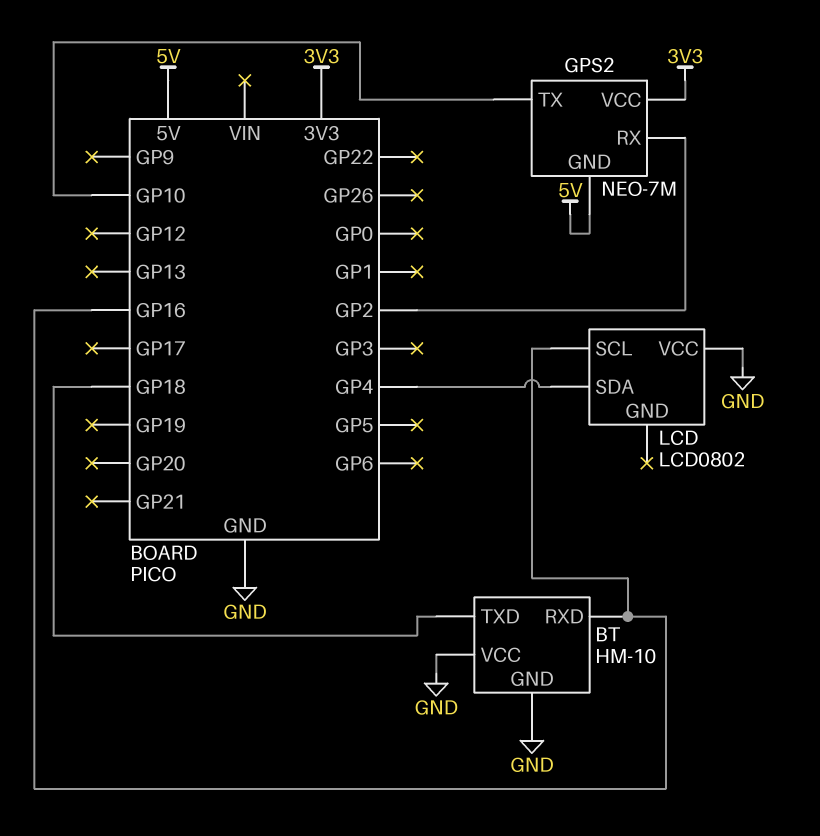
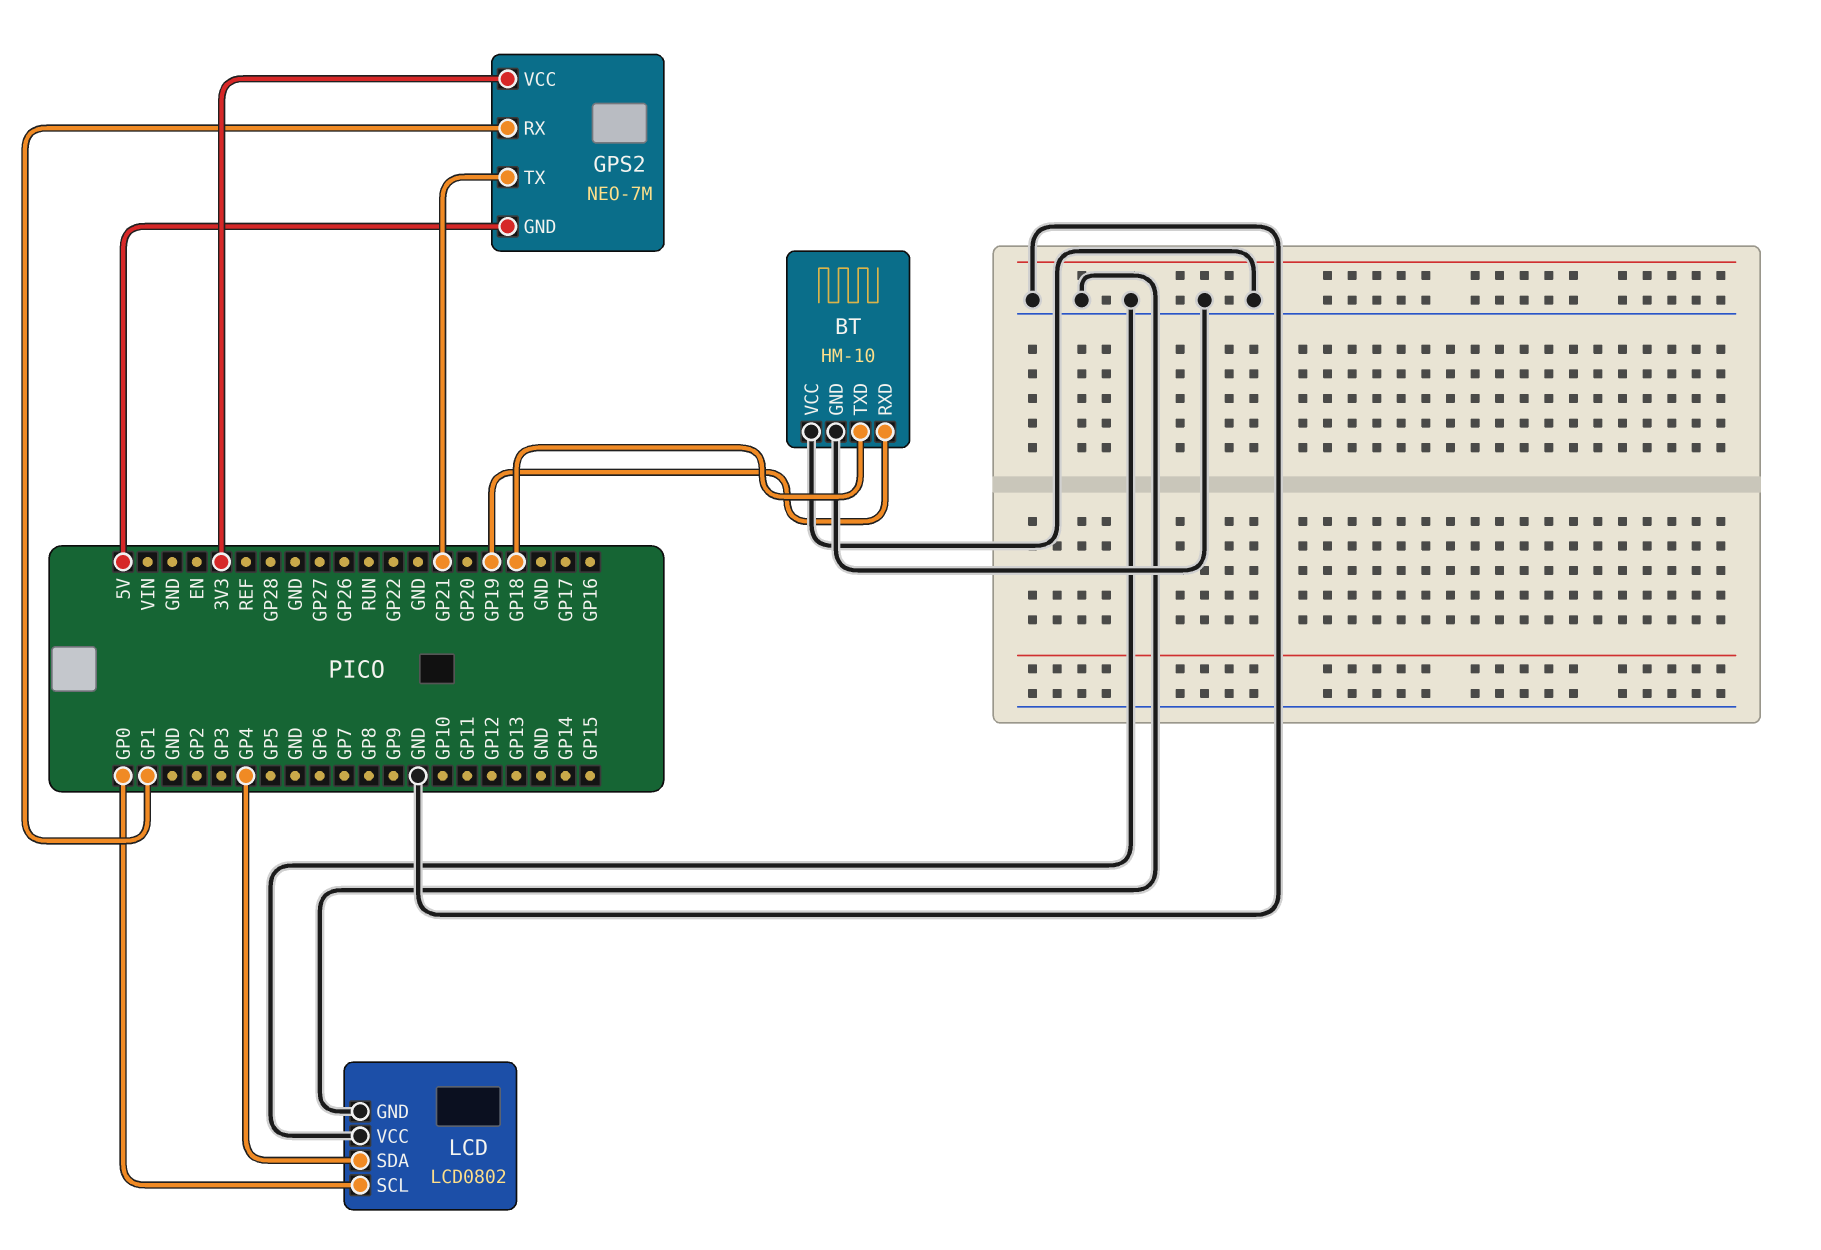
BT pin RXD: GP16 -> GP19
GPS2 pin RX: GP2 -> GP1
GPS2 pin TX: GP10 -> GP21
LCD pin GND: none -> GND
LCD pin SCL: GP16 -> GP0

